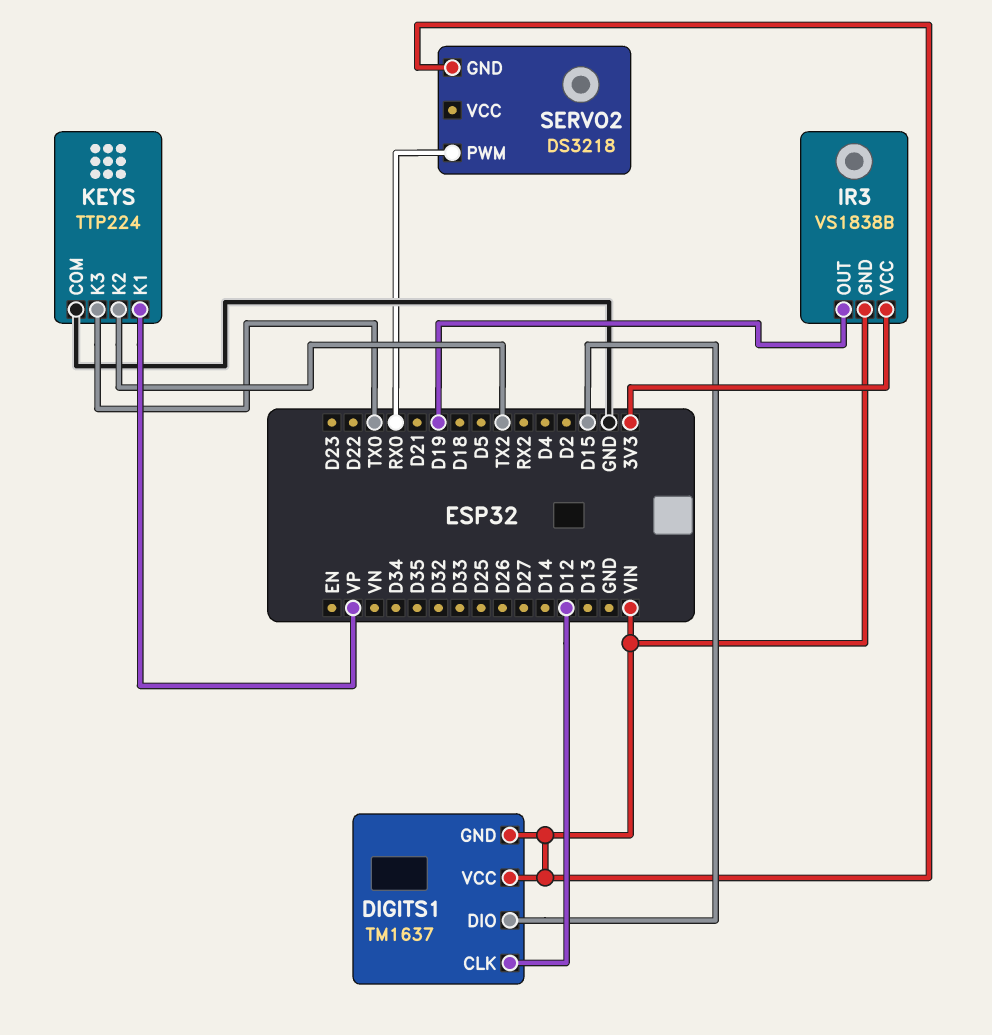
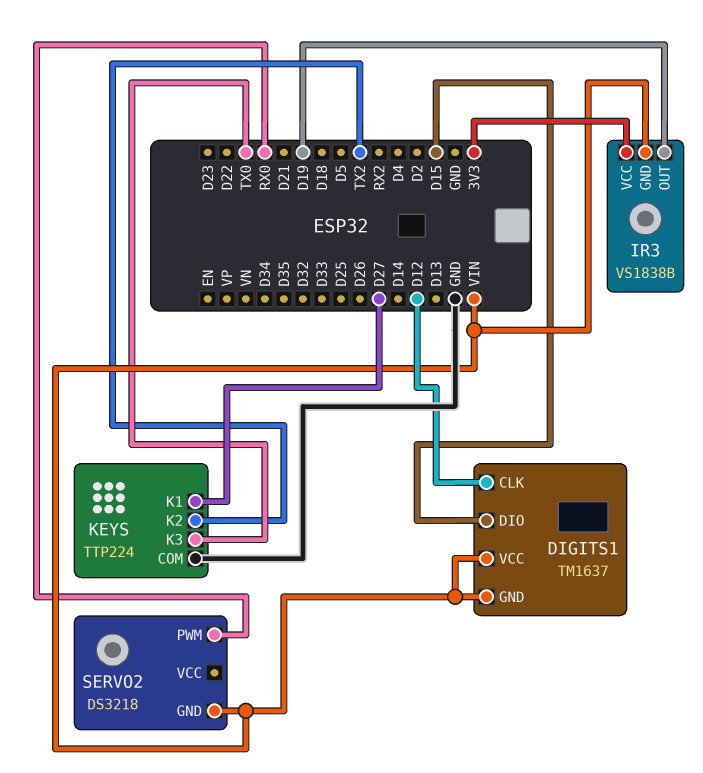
KEYS pin K1: VP -> D27

